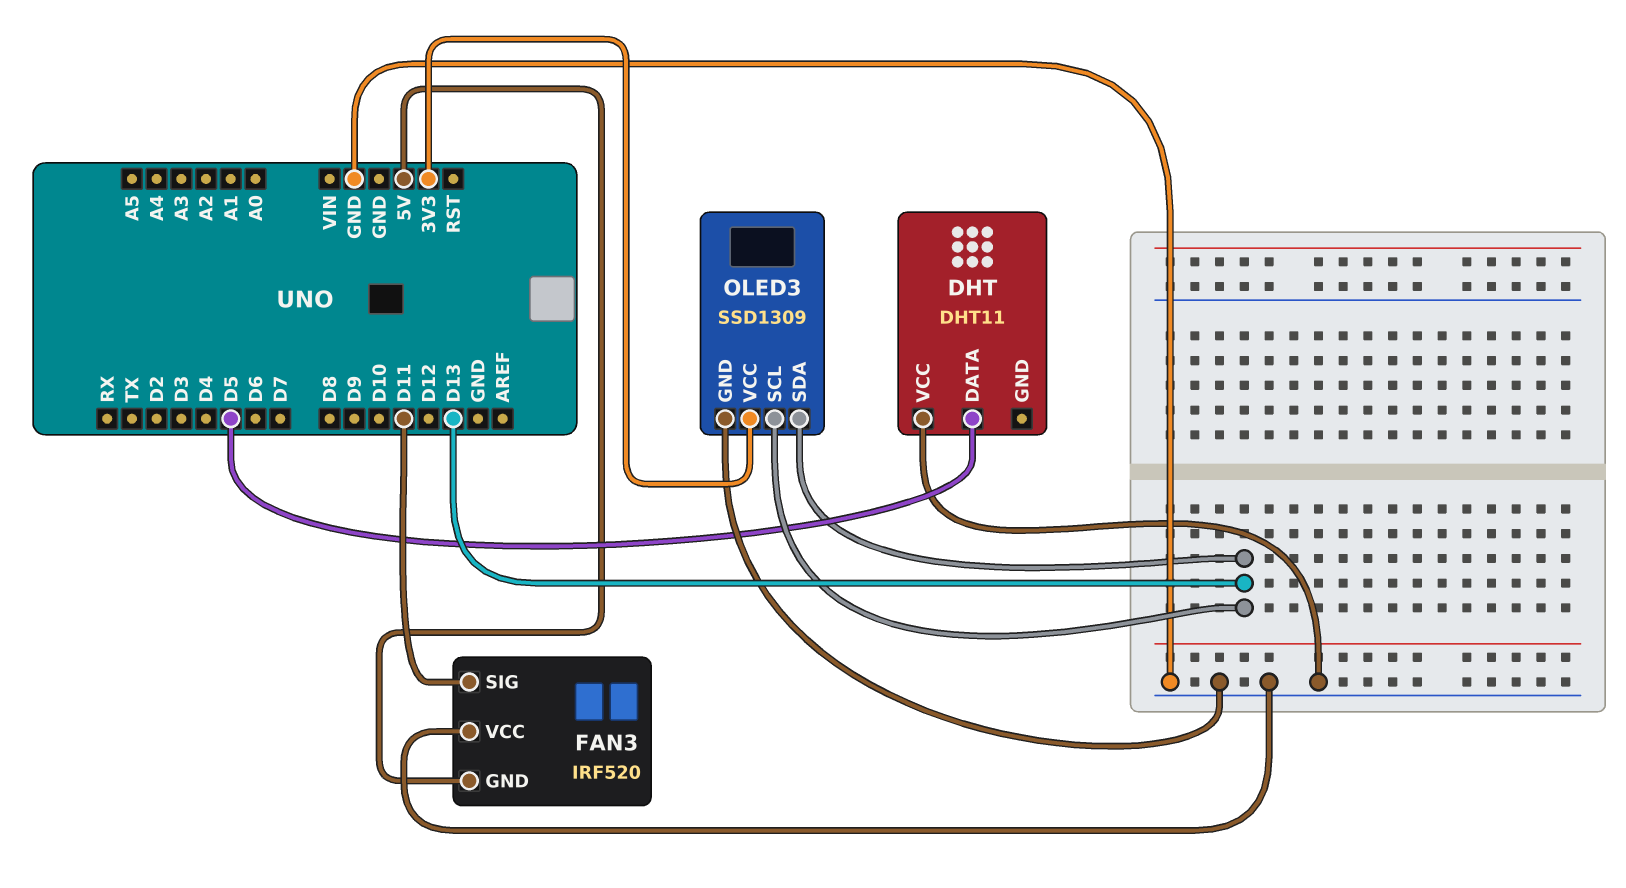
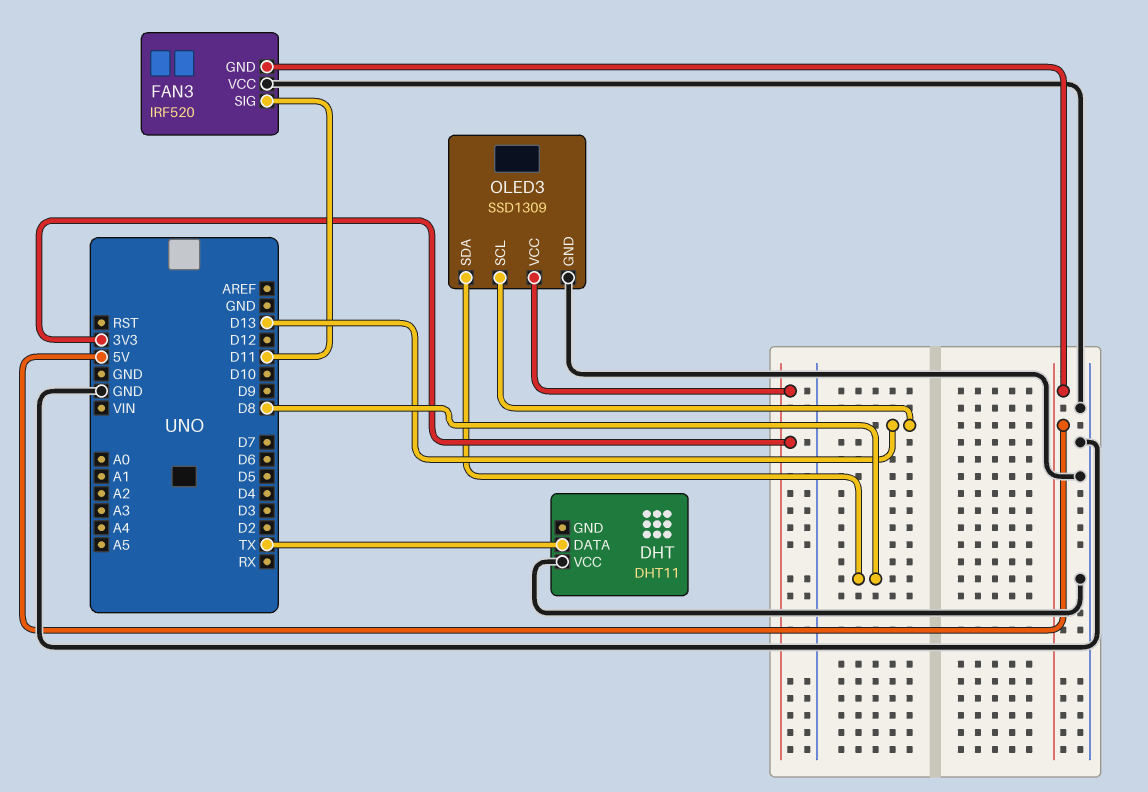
DHT pin DATA: D5 -> TX
OLED3 pin SDA: D13 -> D8

